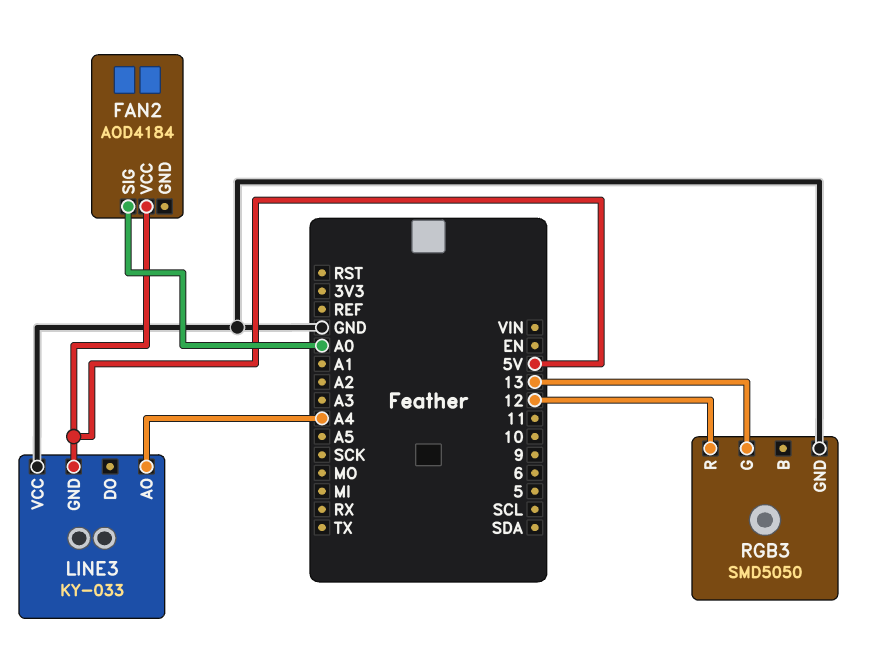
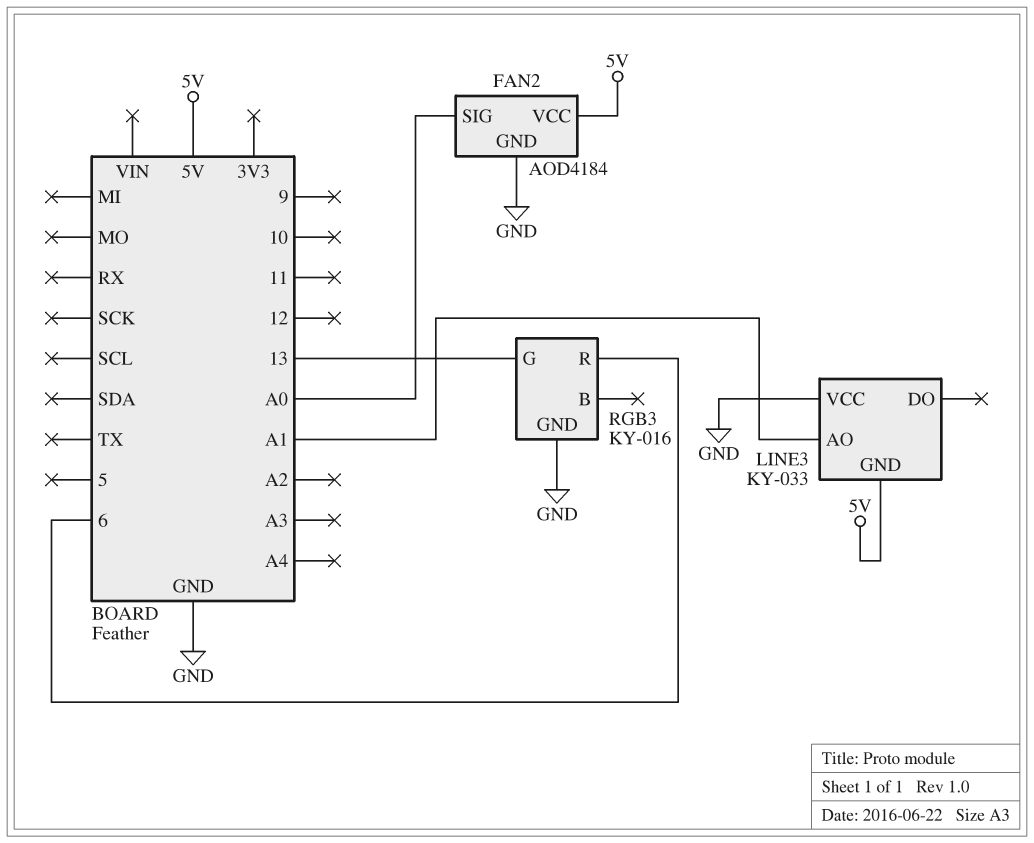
FAN2 pin GND: none -> GND
LINE3 pin AO: A4 -> A1
RGB3: SMD5050 -> KY-016
RGB3 pin R: 12 -> 6

